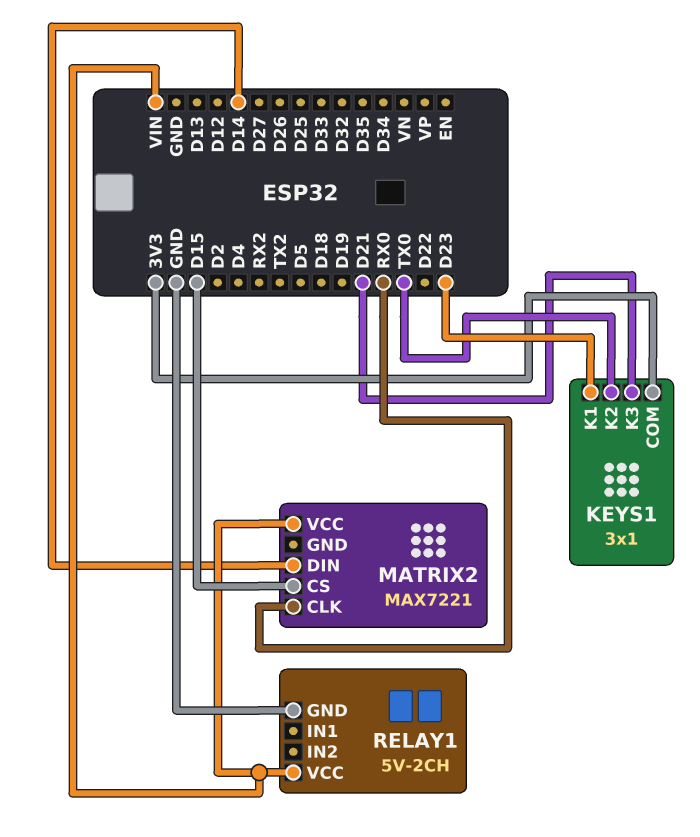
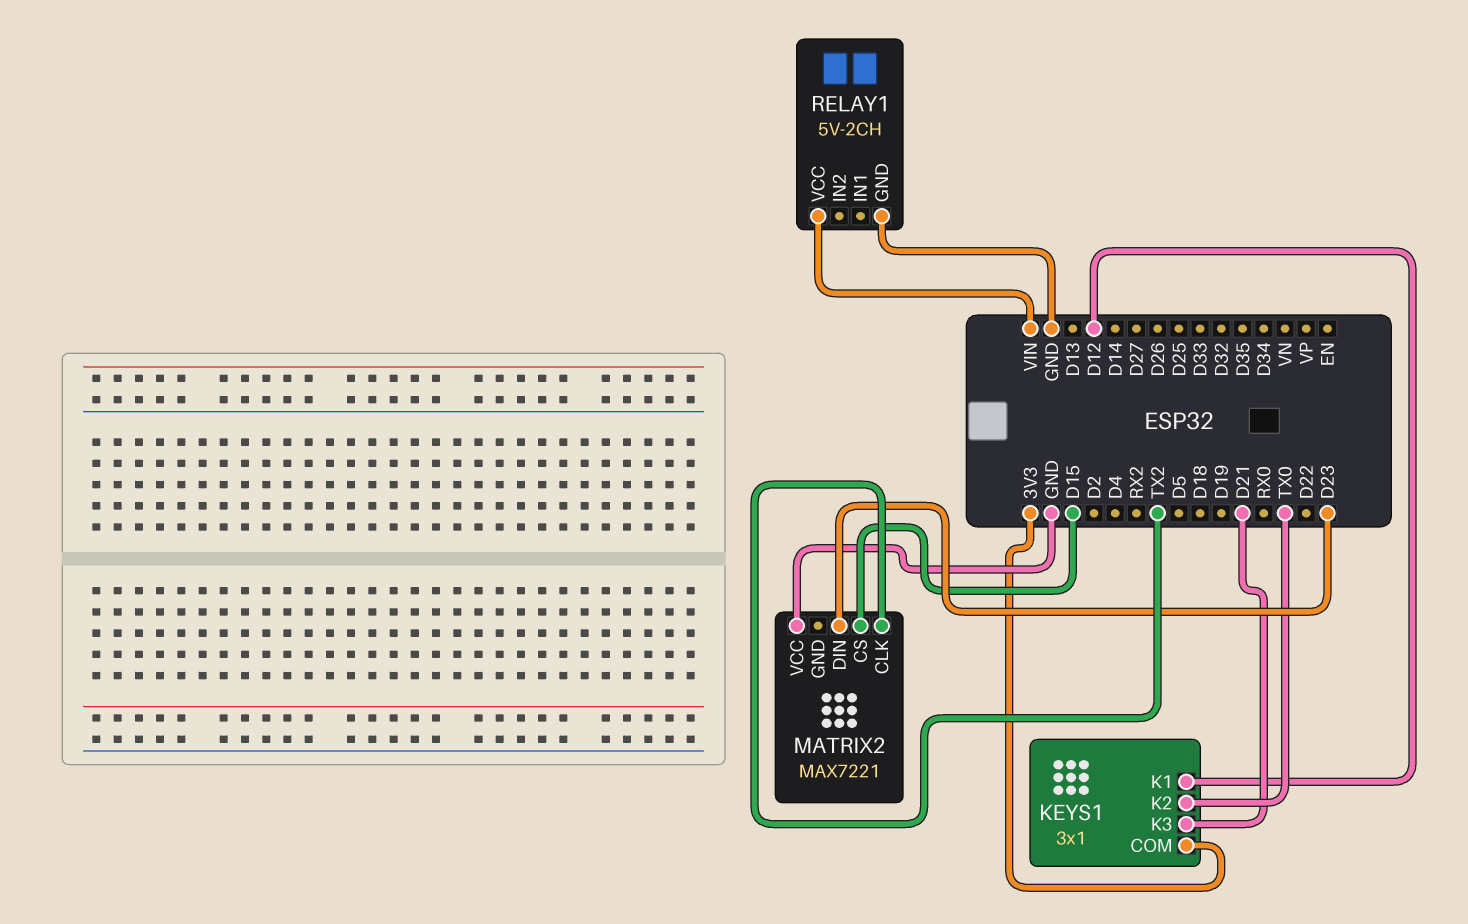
KEYS1 pin K1: D23 -> D12
MATRIX2 pin CLK: RX0 -> TX2
MATRIX2 pin DIN: D14 -> D23
MATRIX2 pin VCC: VIN -> GND

